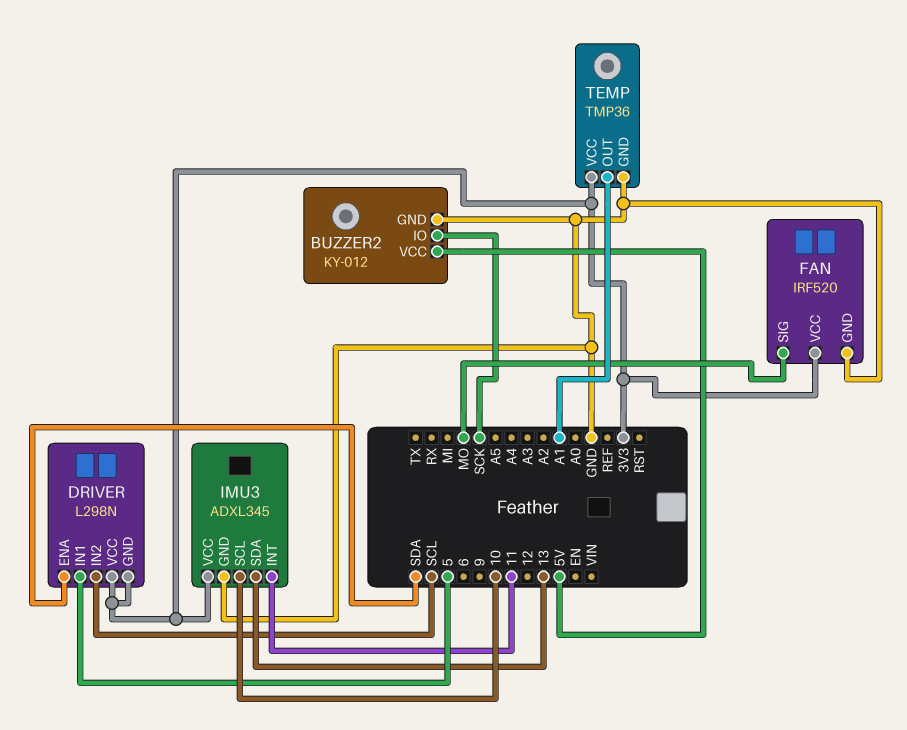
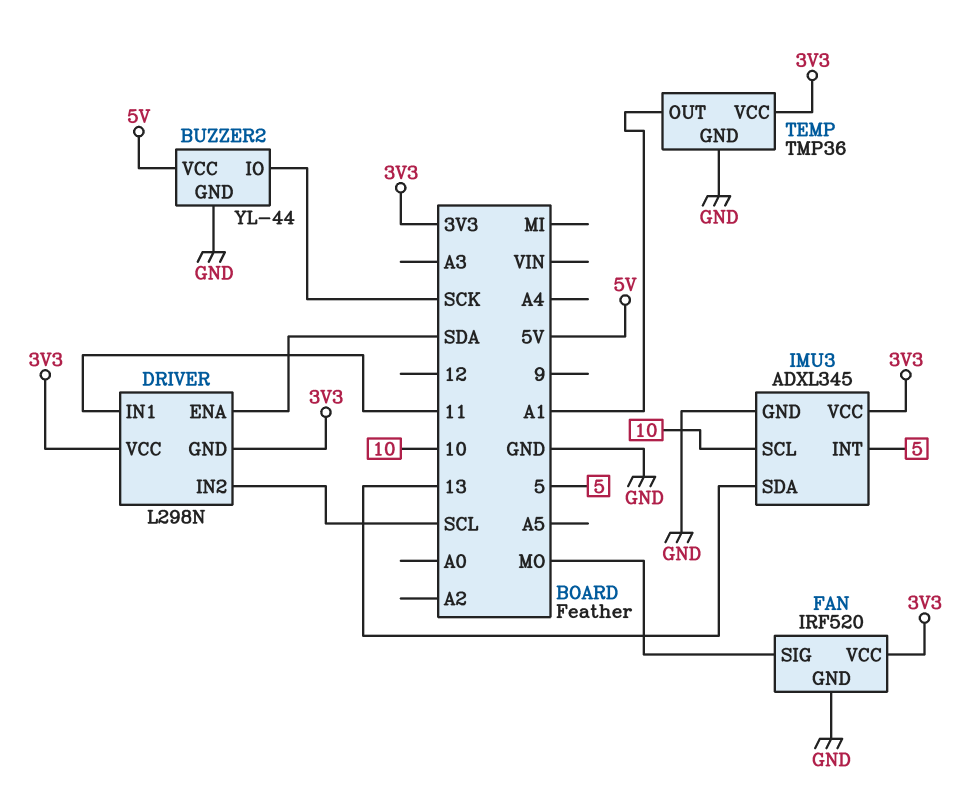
BUZZER2: KY-012 -> YL-44
DRIVER pin IN1: 5 -> 11
IMU3 pin INT: 11 -> 5

